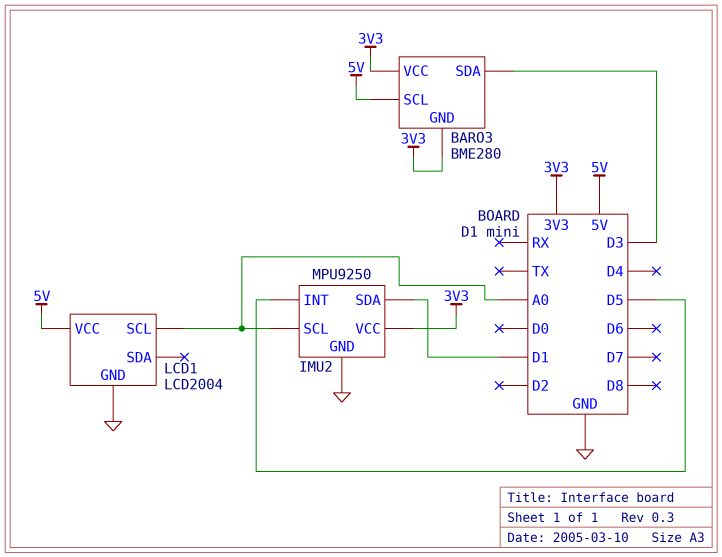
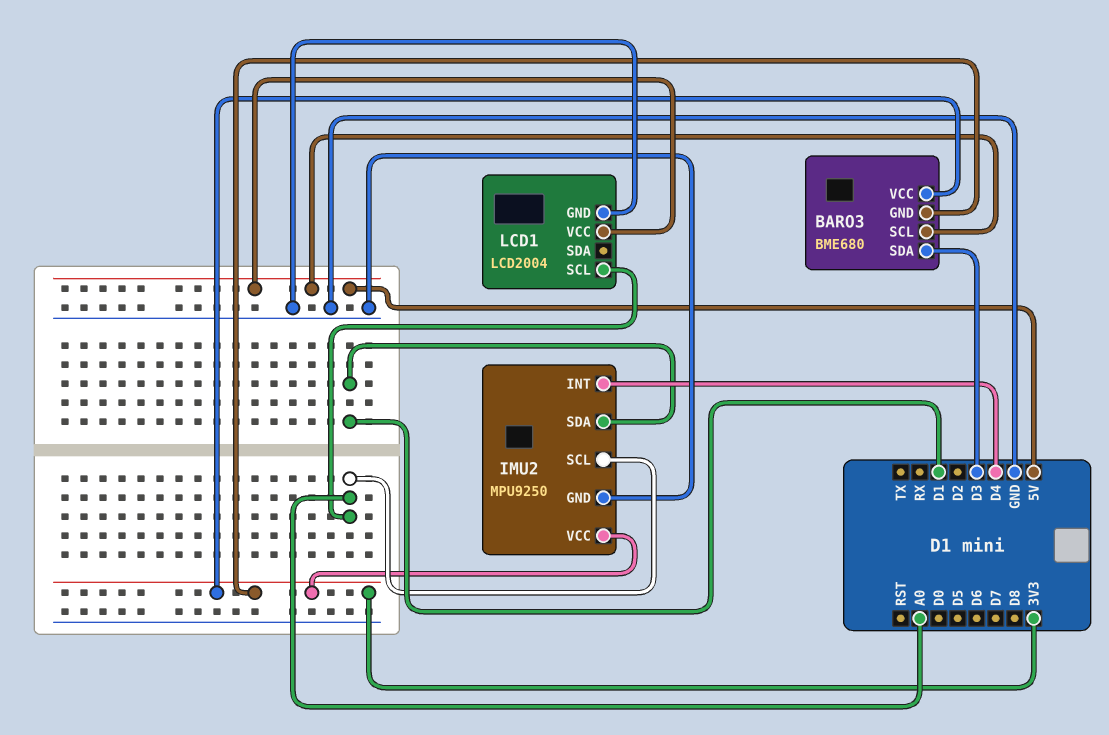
BARO3: BME280 -> BME680
IMU2 pin INT: D5 -> D4

